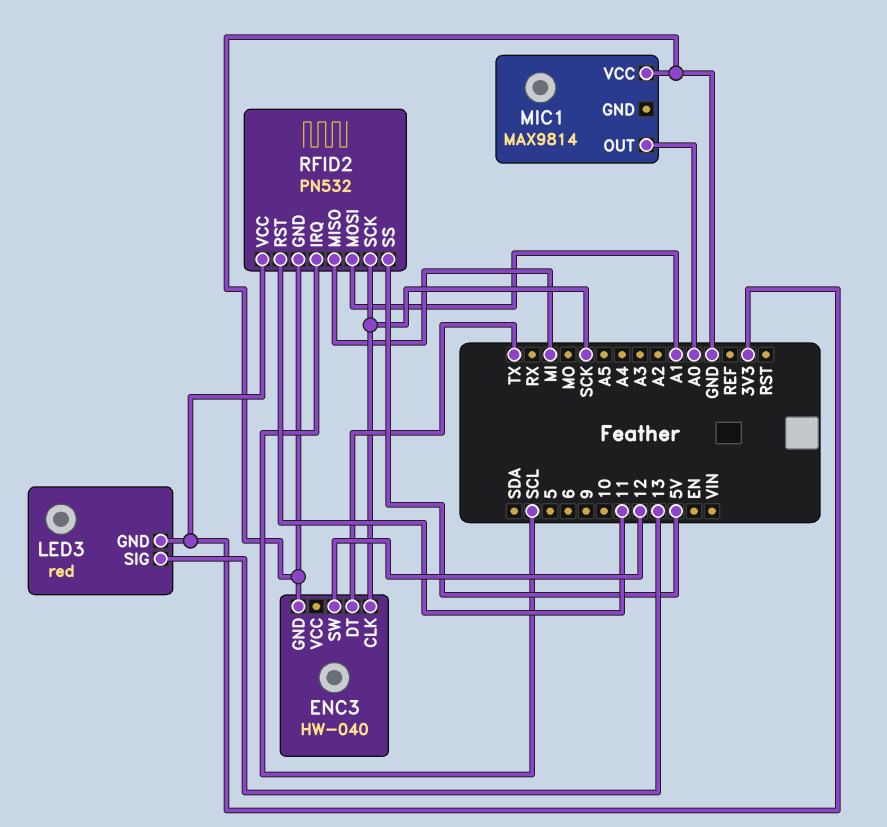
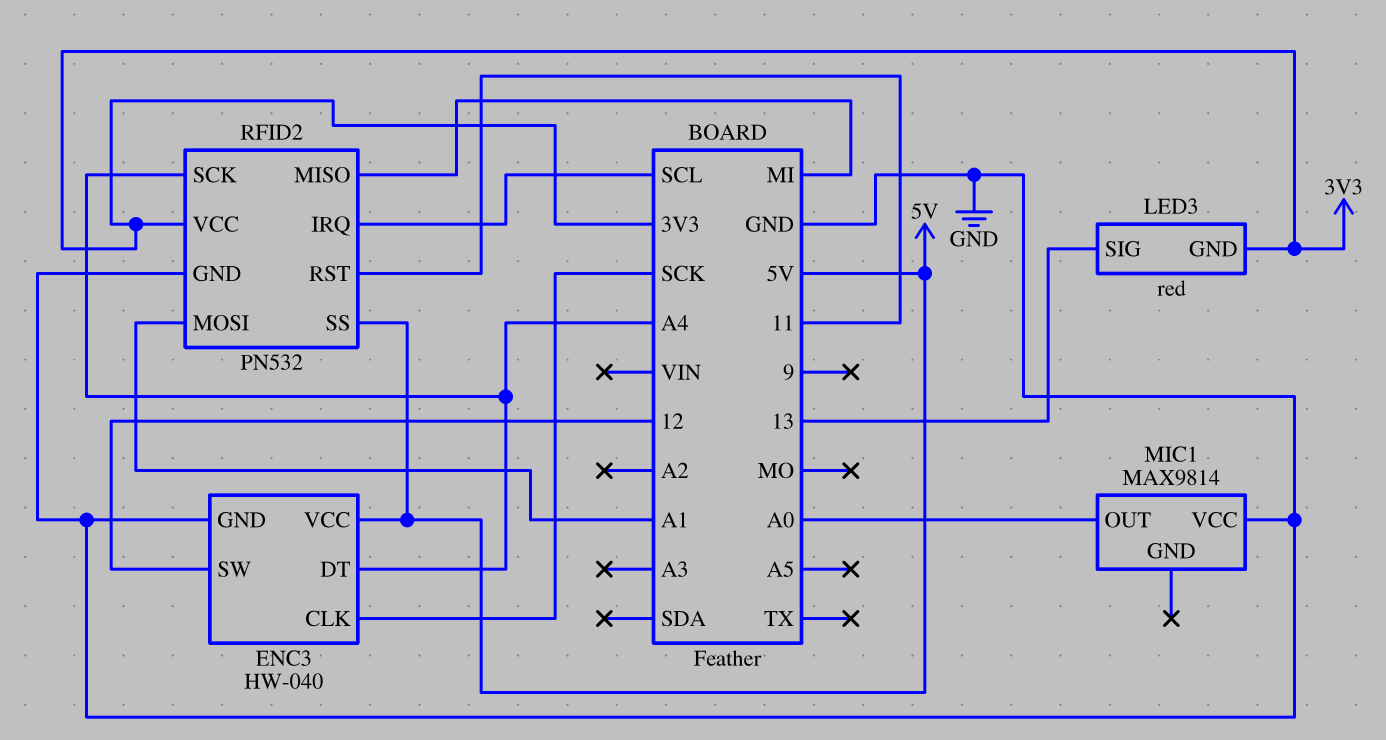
ENC3 pin DT: TX -> A4
ENC3 pin VCC: none -> 5V
RFID2 pin SCK: SCK -> A4

